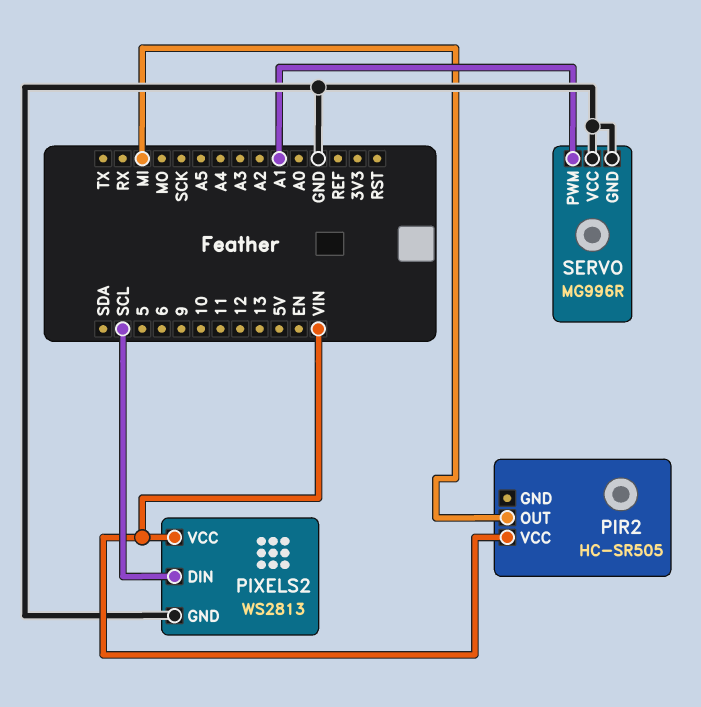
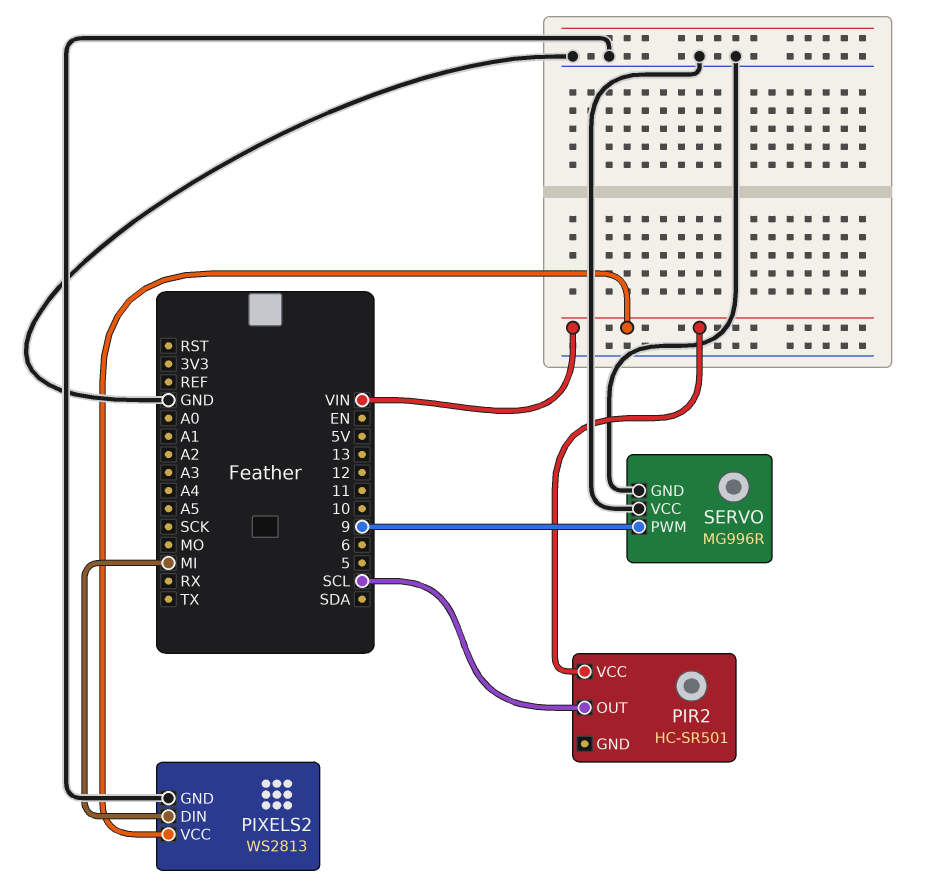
PIR2: HC-SR505 -> HC-SR501
PIR2 pin OUT: MI -> SCL
PIXELS2 pin DIN: SCL -> MI
SERVO pin PWM: A1 -> 9

